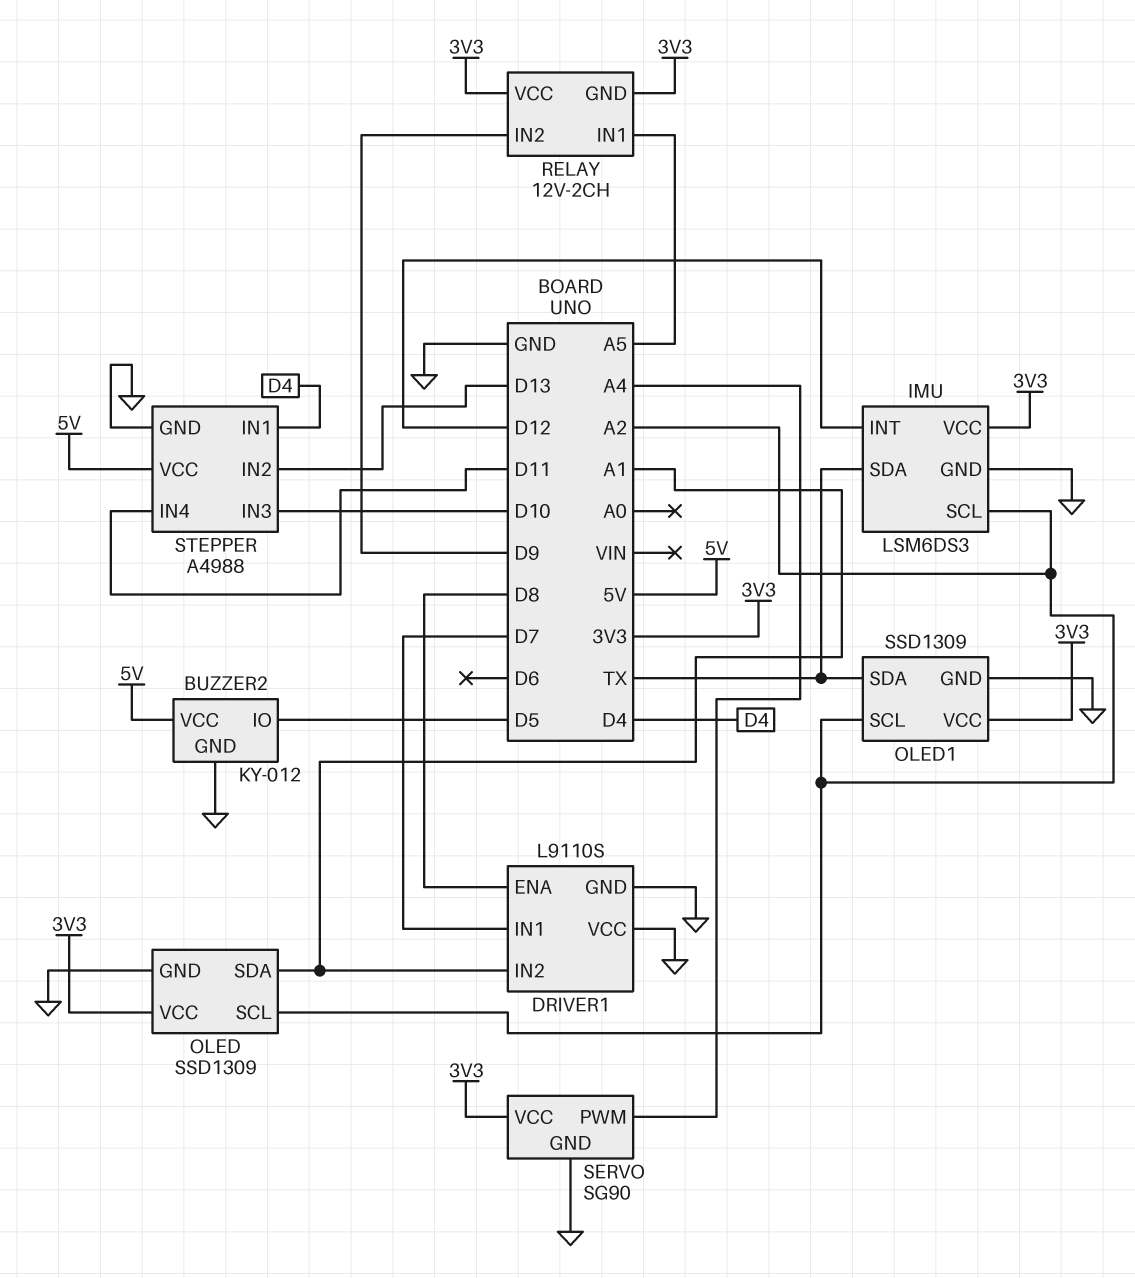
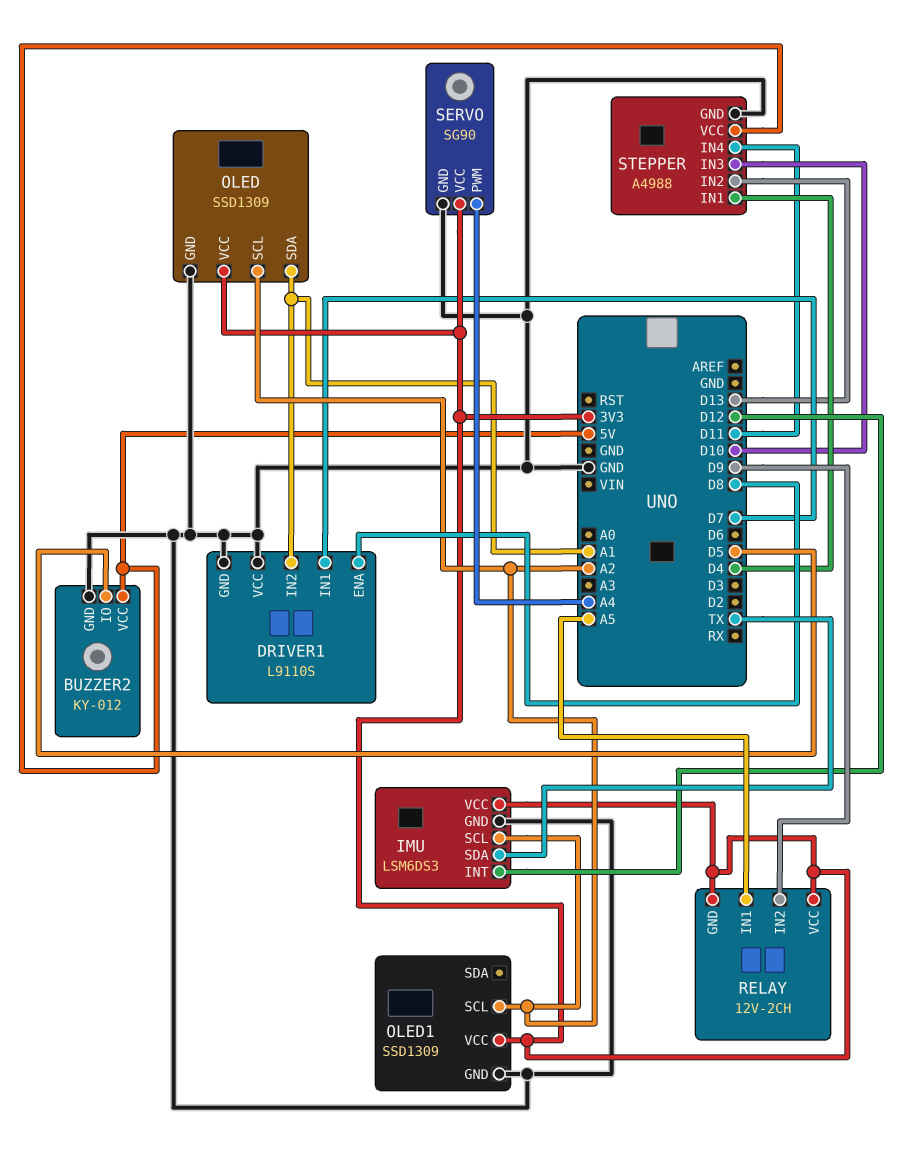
OLED1 pin SDA: TX -> none

